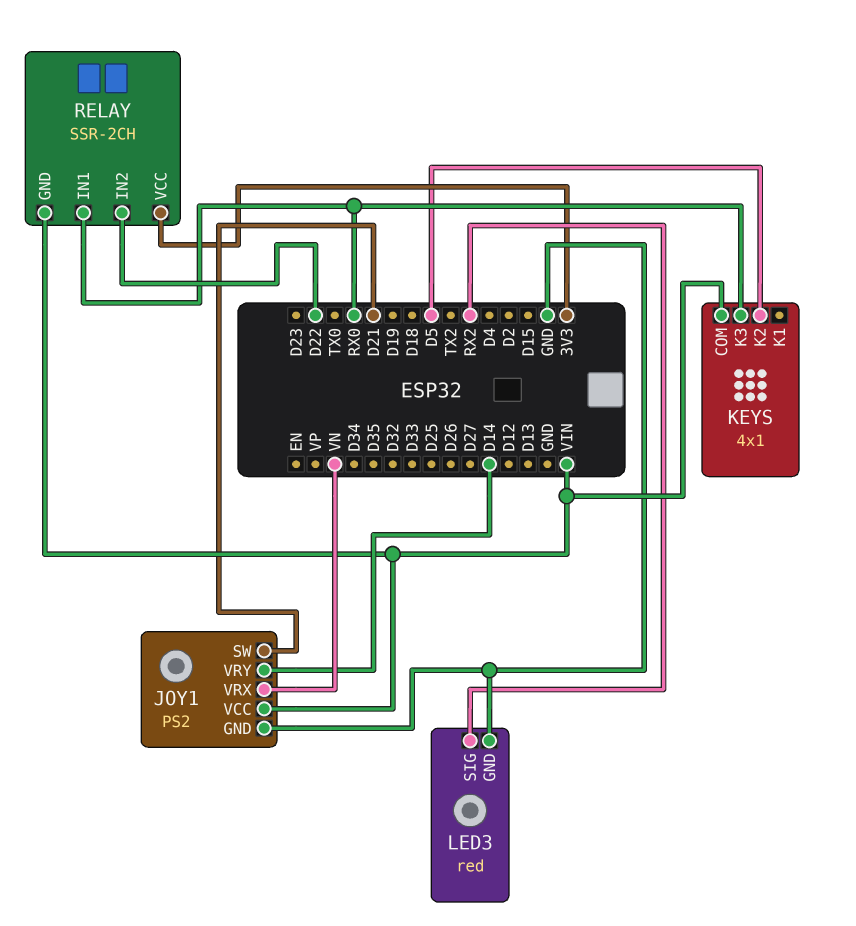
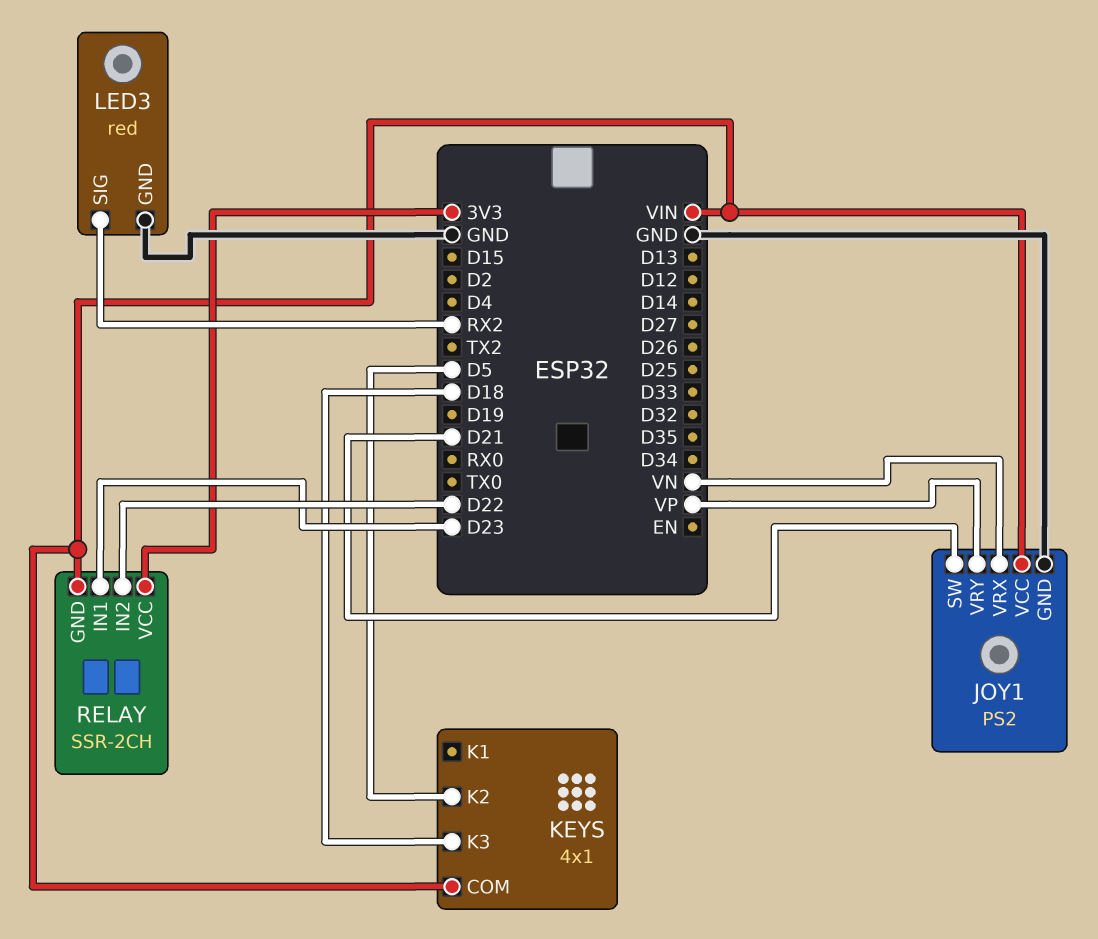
JOY1 pin VRY: D14 -> VP
KEYS pin K3: RX0 -> D18
RELAY pin IN1: RX0 -> D23

